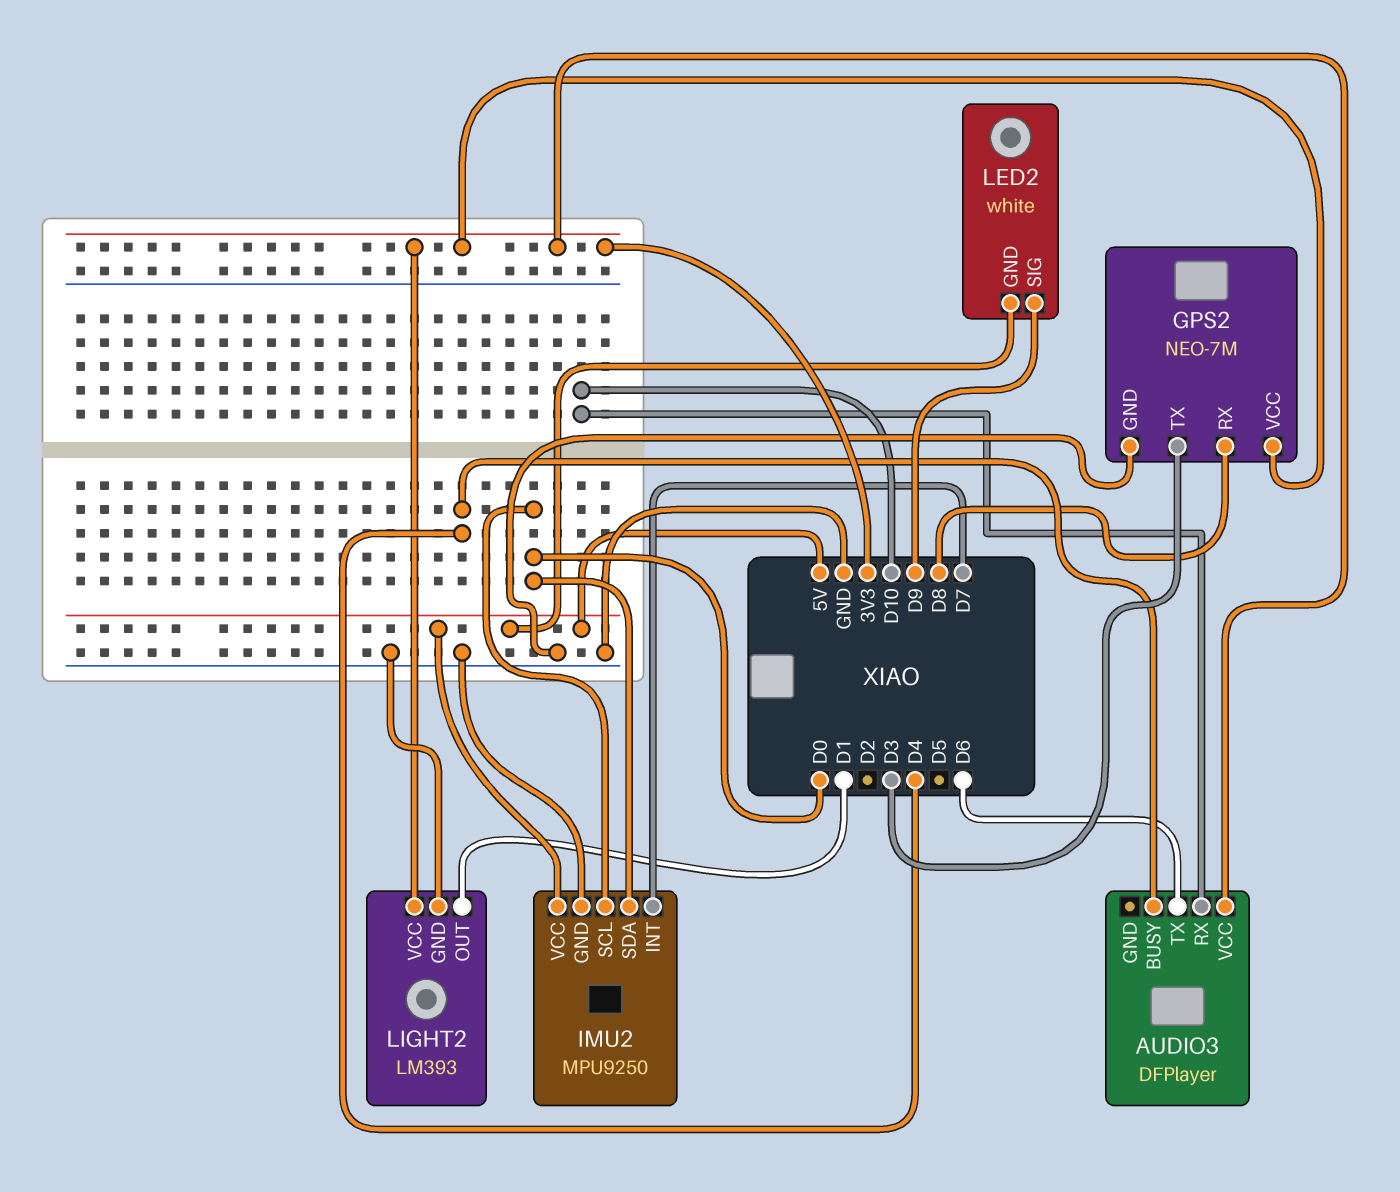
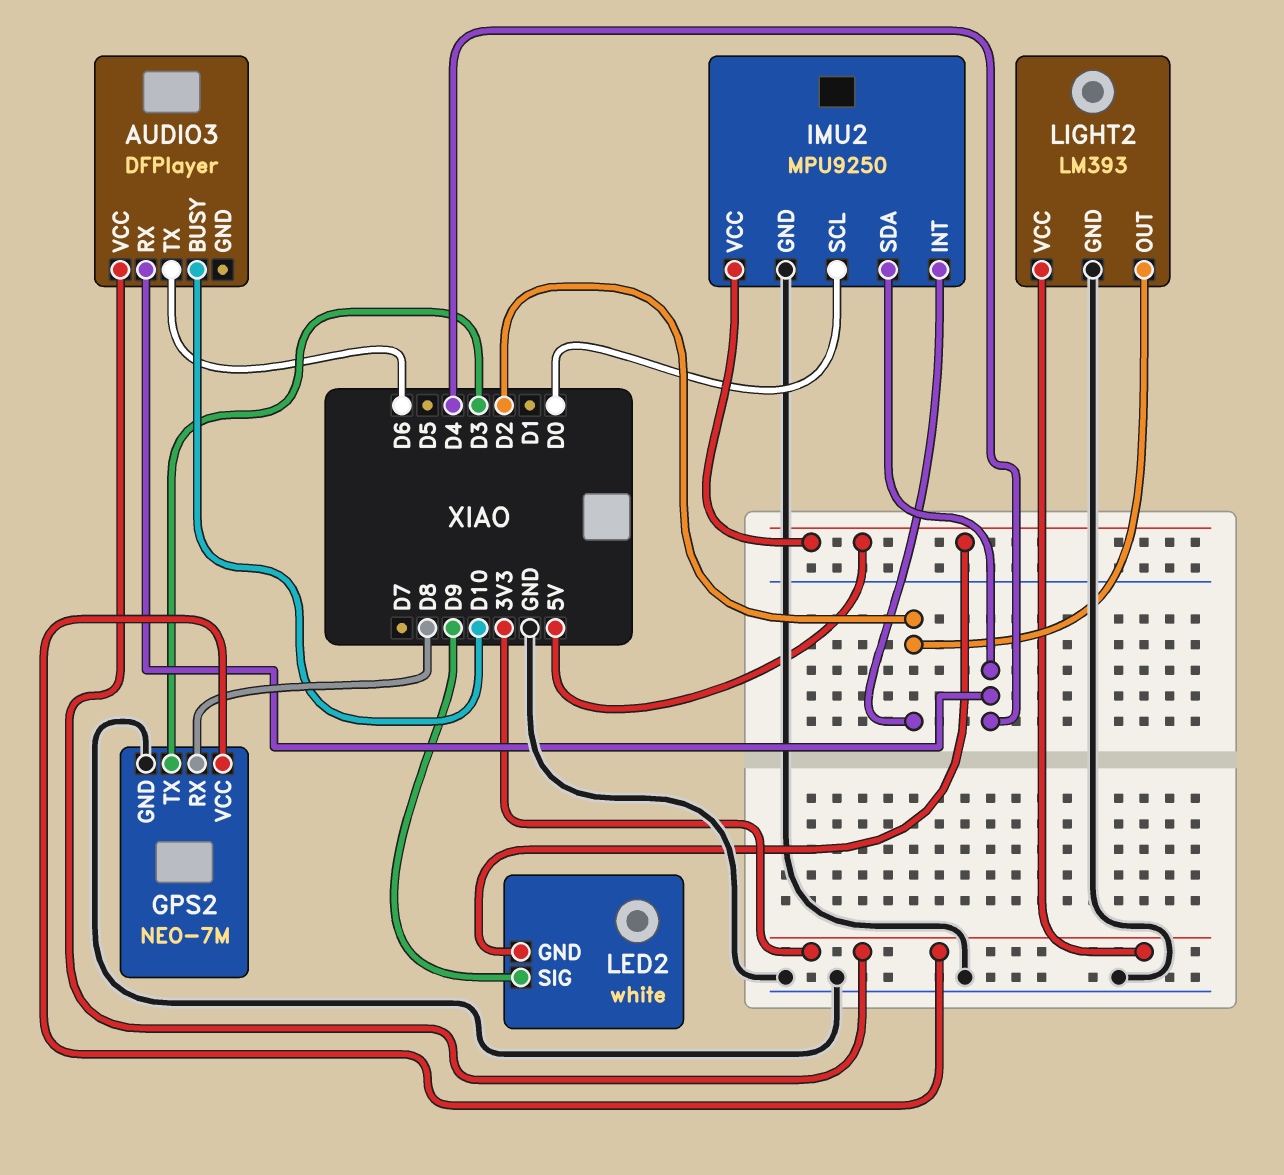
AUDIO3 pin BUSY: D4 -> D10
AUDIO3 pin RX: D10 -> D4
IMU2 pin INT: D7 -> D2
IMU2 pin SDA: D0 -> D4
LIGHT2 pin OUT: D1 -> D2

